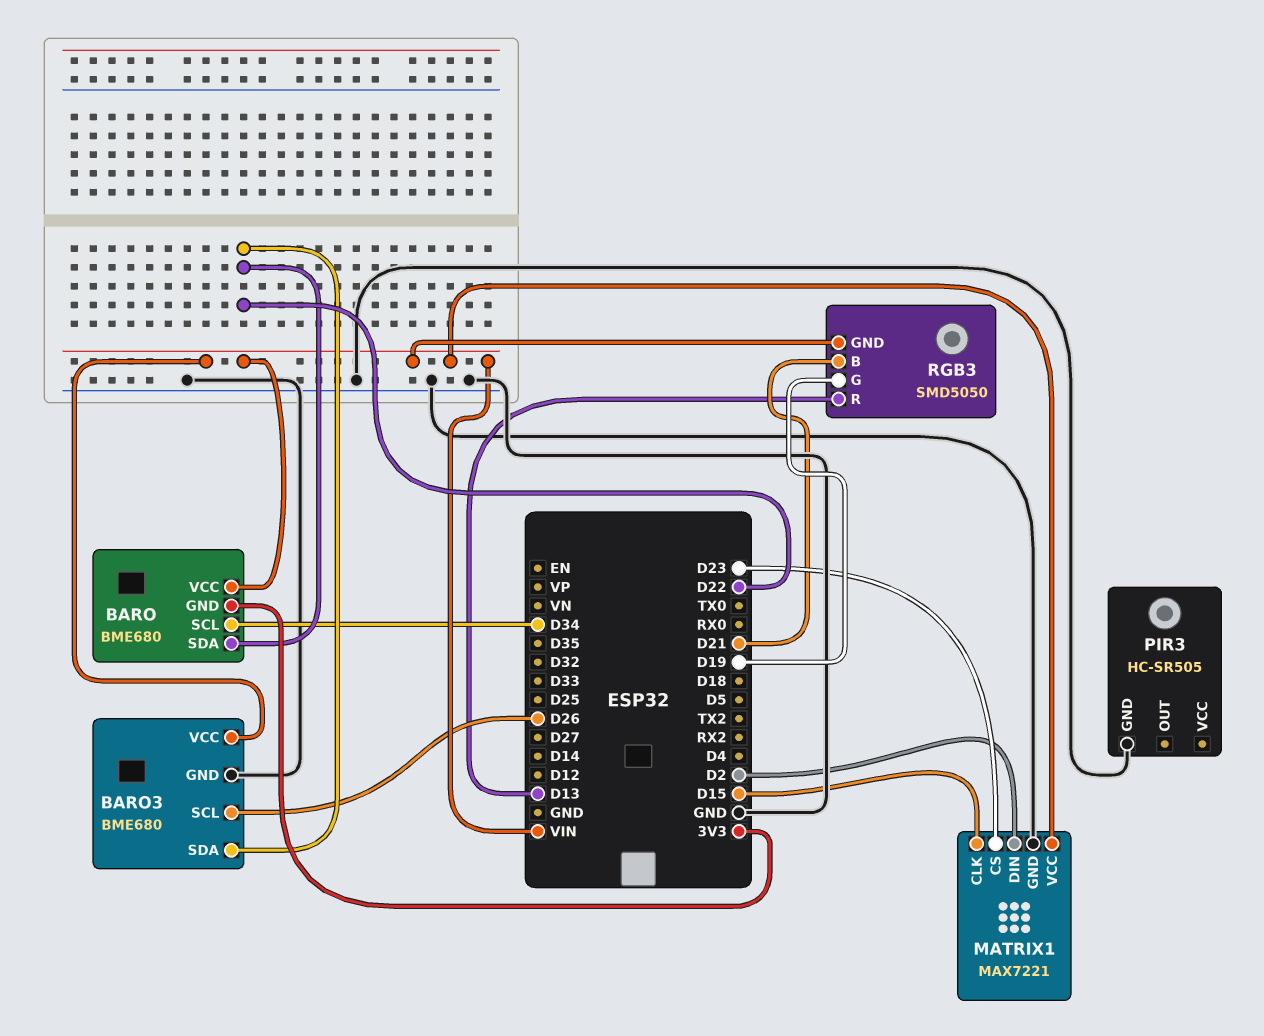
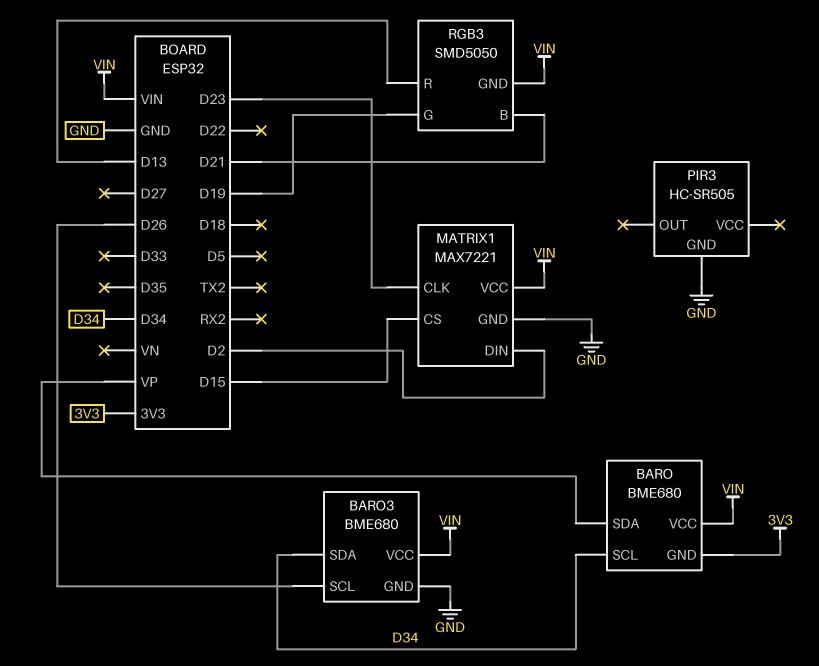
BARO pin SDA: D22 -> VP
BARO3 pin SDA: D22 -> D34
MATRIX1 pin CLK: D15 -> D23
MATRIX1 pin CS: D23 -> D15

